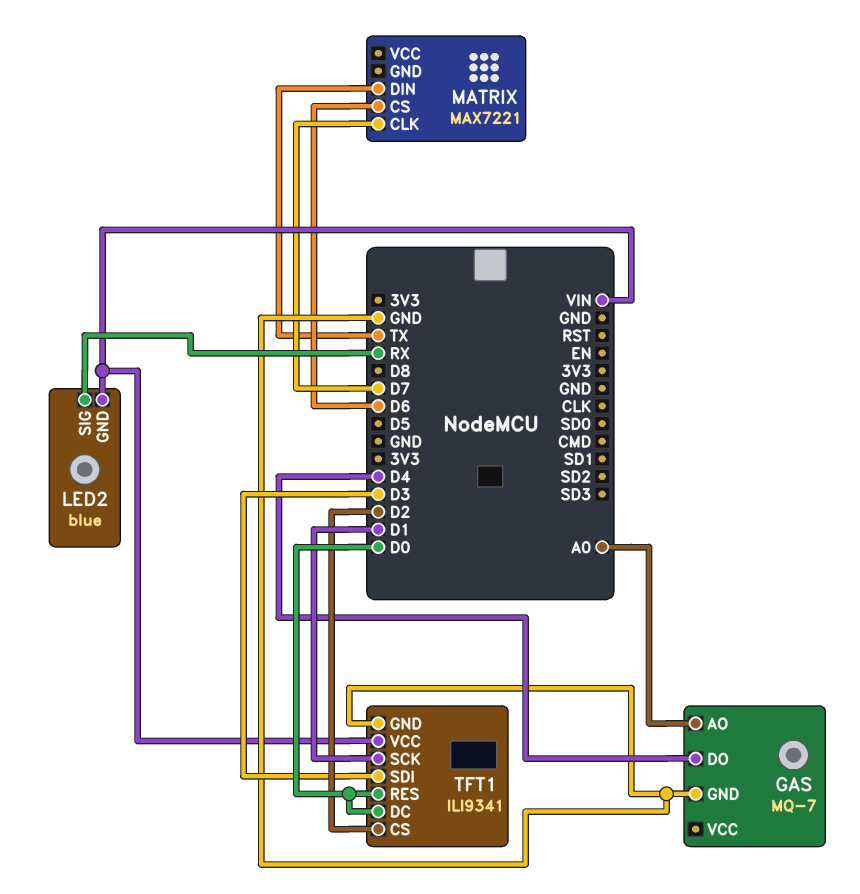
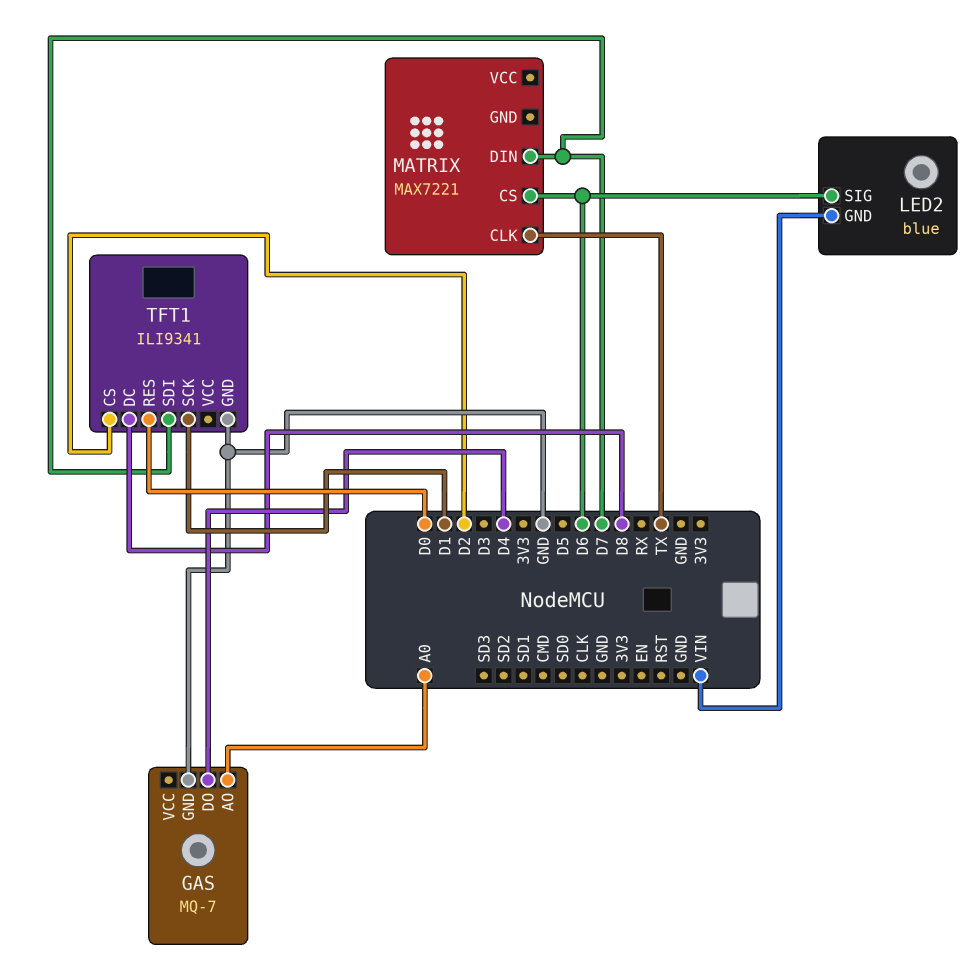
LED2 pin SIG: RX -> D6
MATRIX pin CLK: D7 -> TX
MATRIX pin DIN: TX -> D7
TFT1 pin DC: D0 -> D8
TFT1 pin SDI: D3 -> D7
TFT1 pin VCC: VIN -> none

